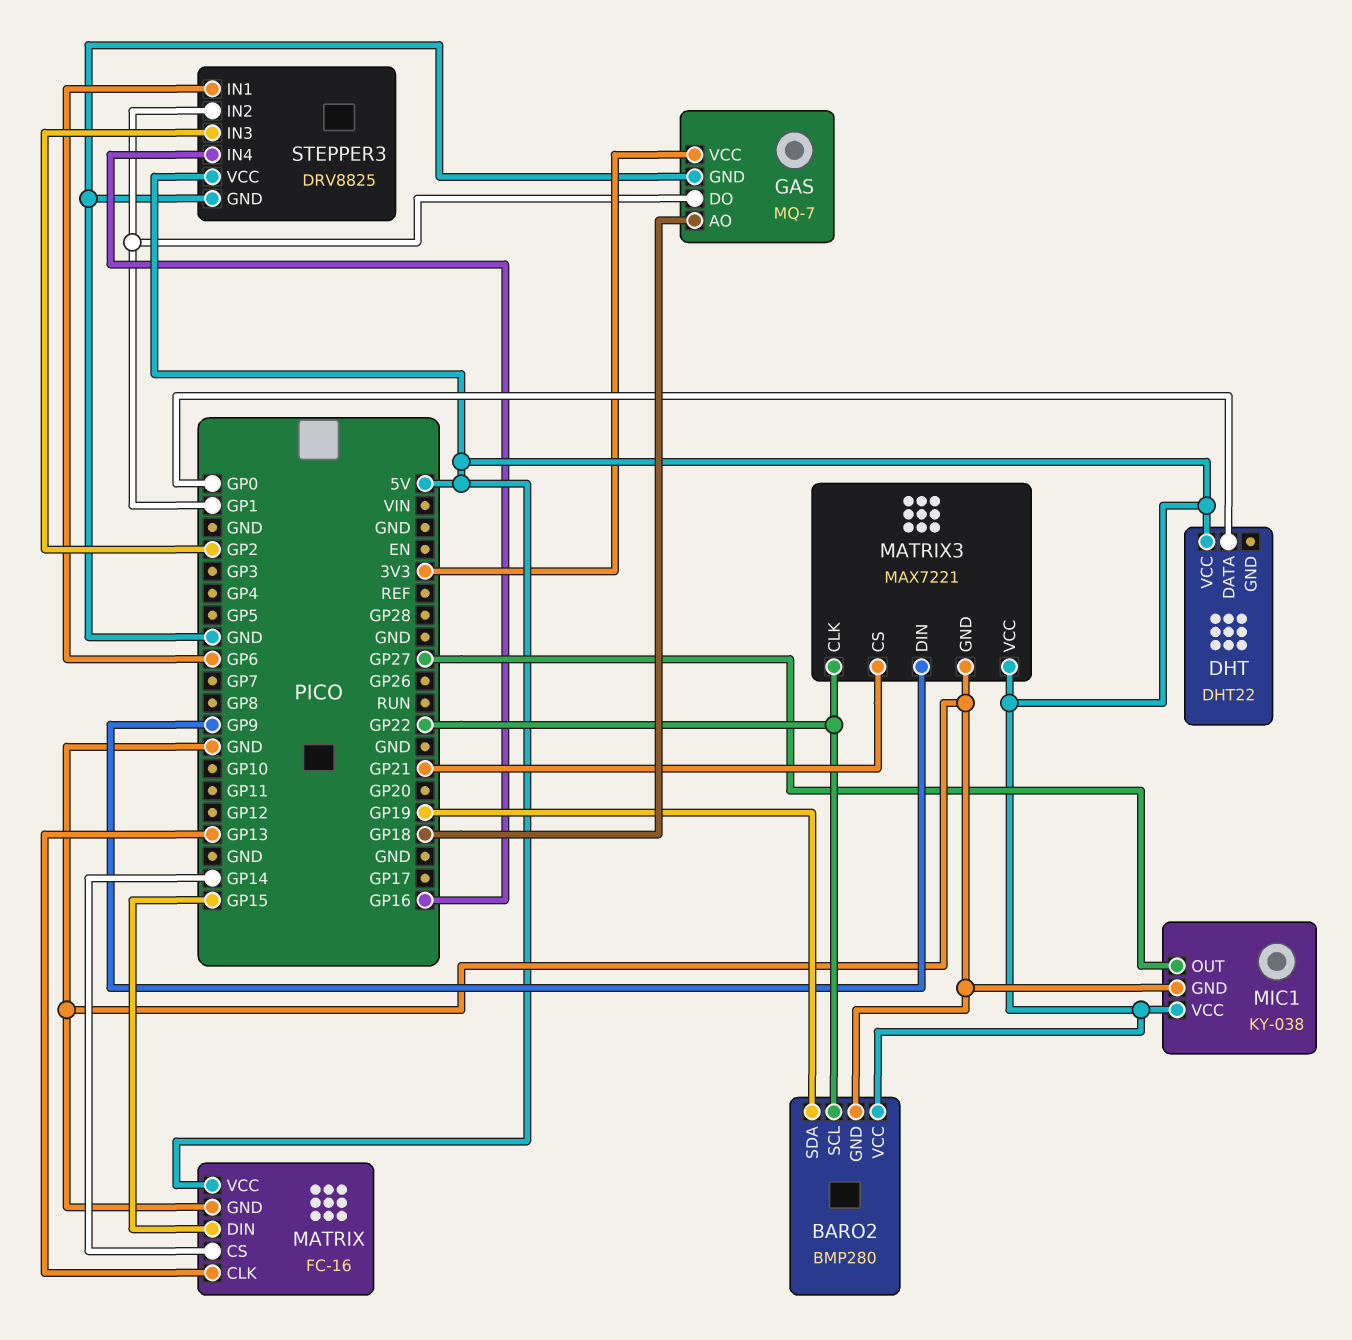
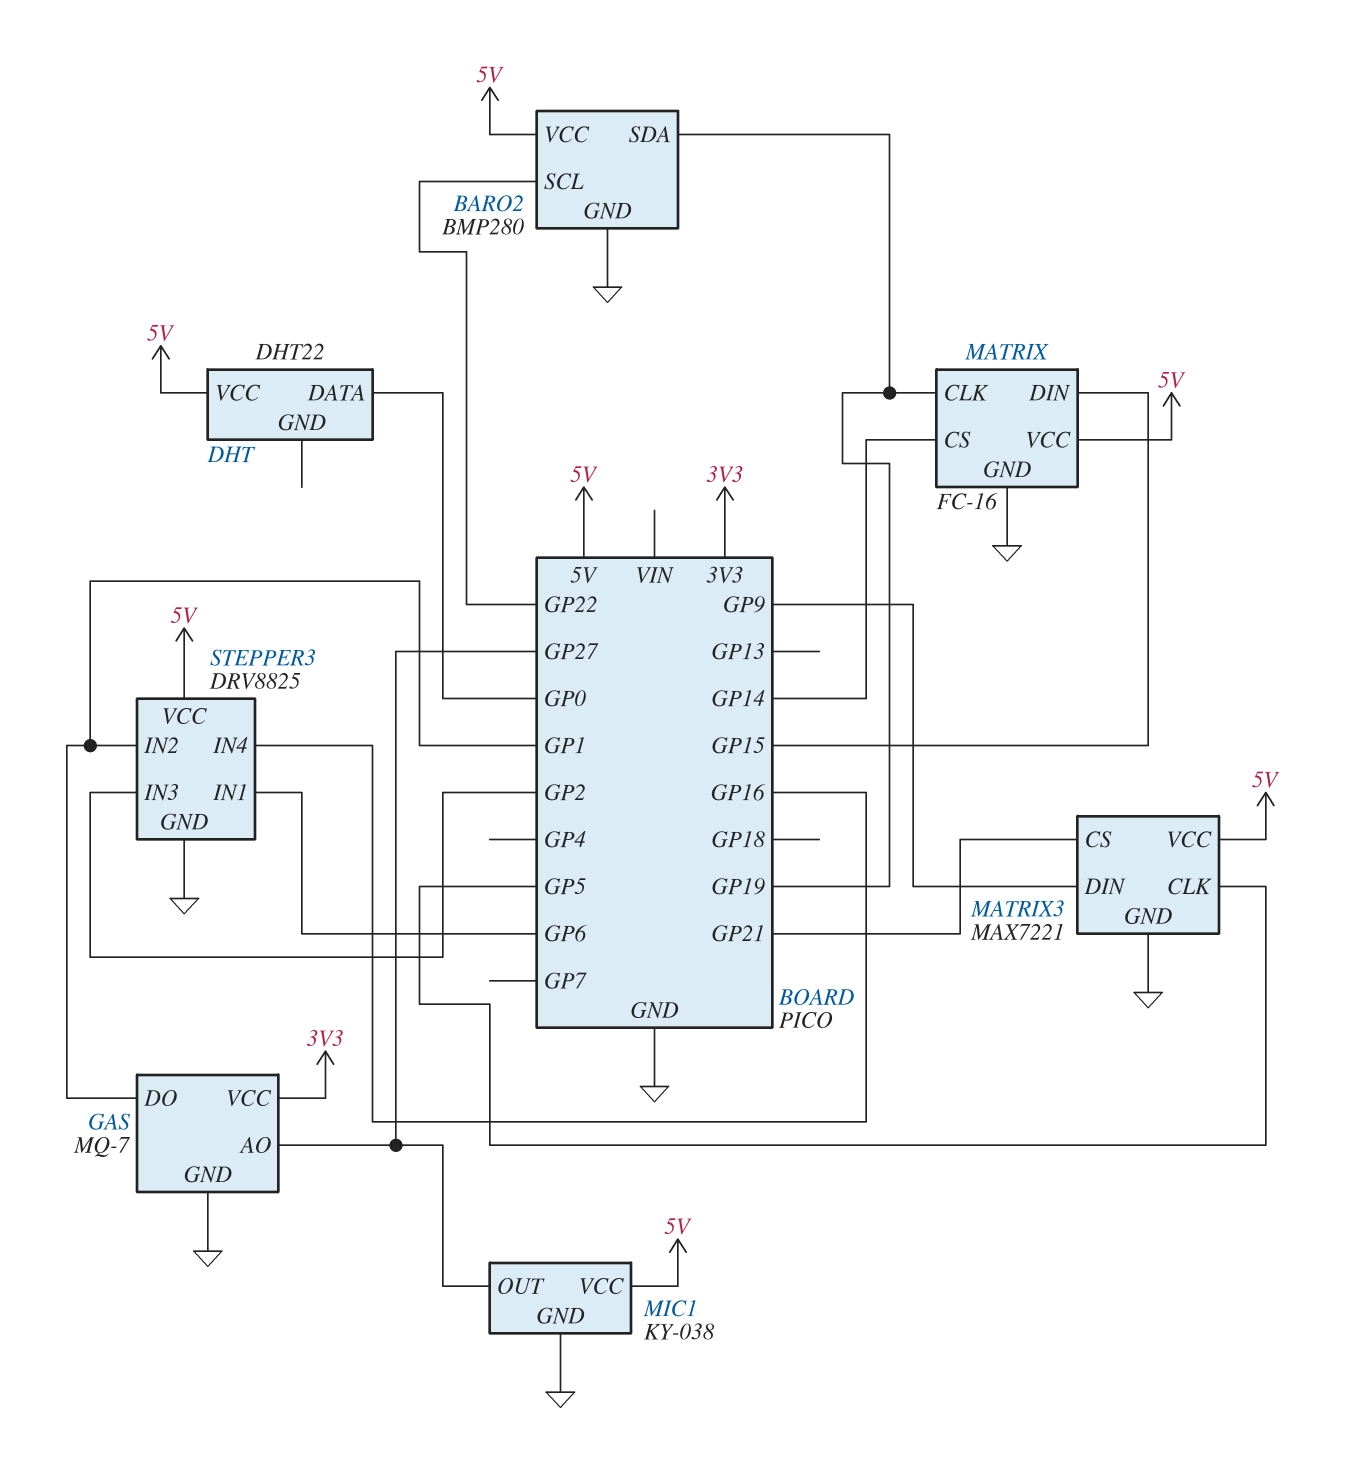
GAS pin AO: GP18 -> GP27
MATRIX pin CLK: GP13 -> GP19
MATRIX3 pin CLK: GP22 -> GP5

